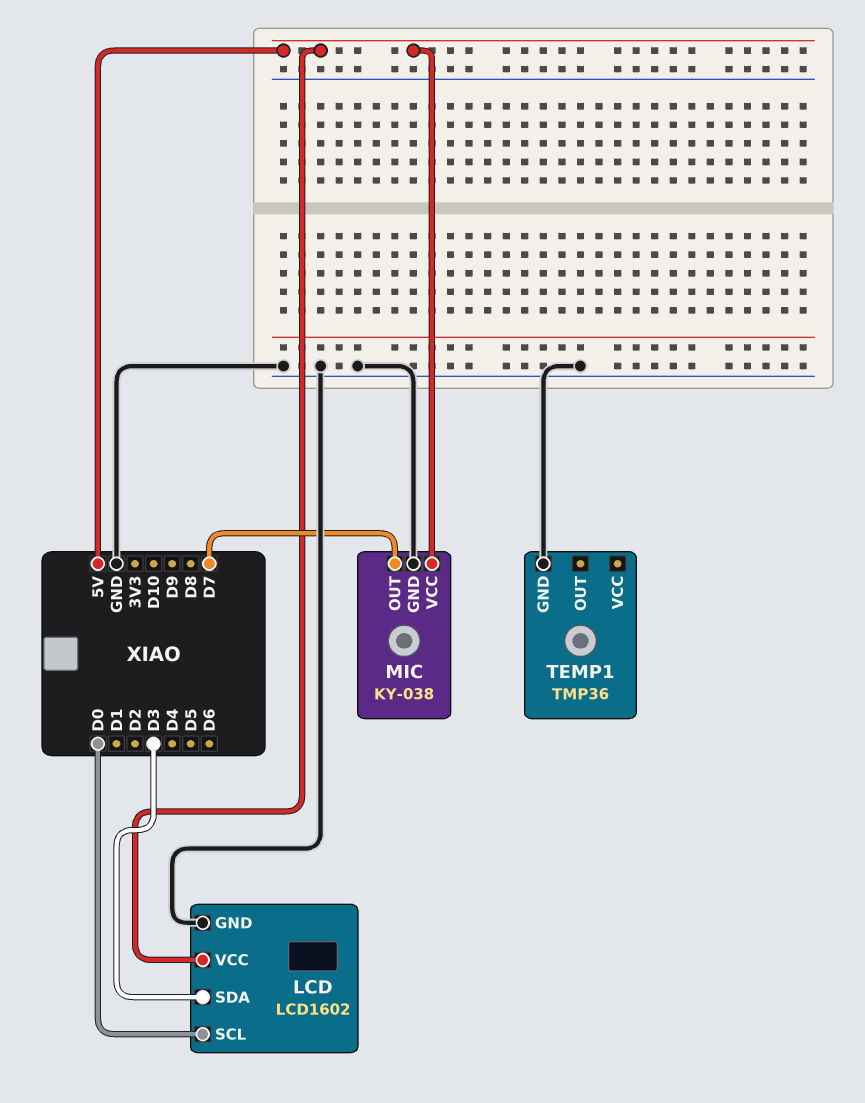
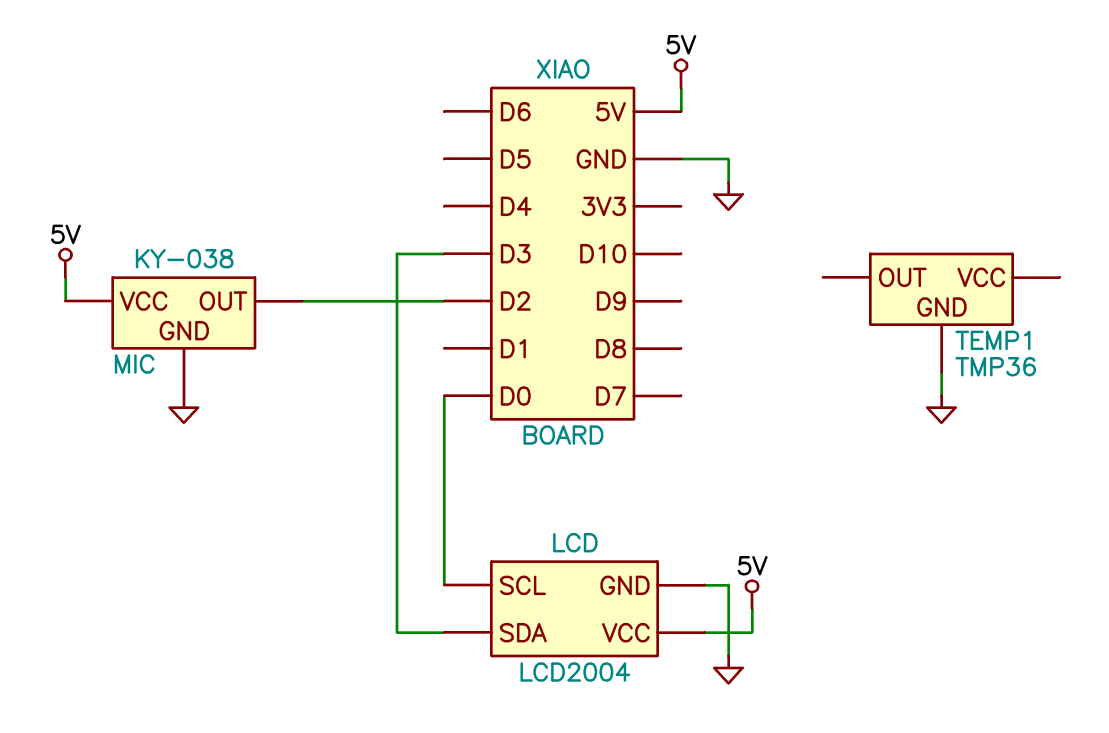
LCD: LCD1602 -> LCD2004
MIC pin OUT: D7 -> D2

